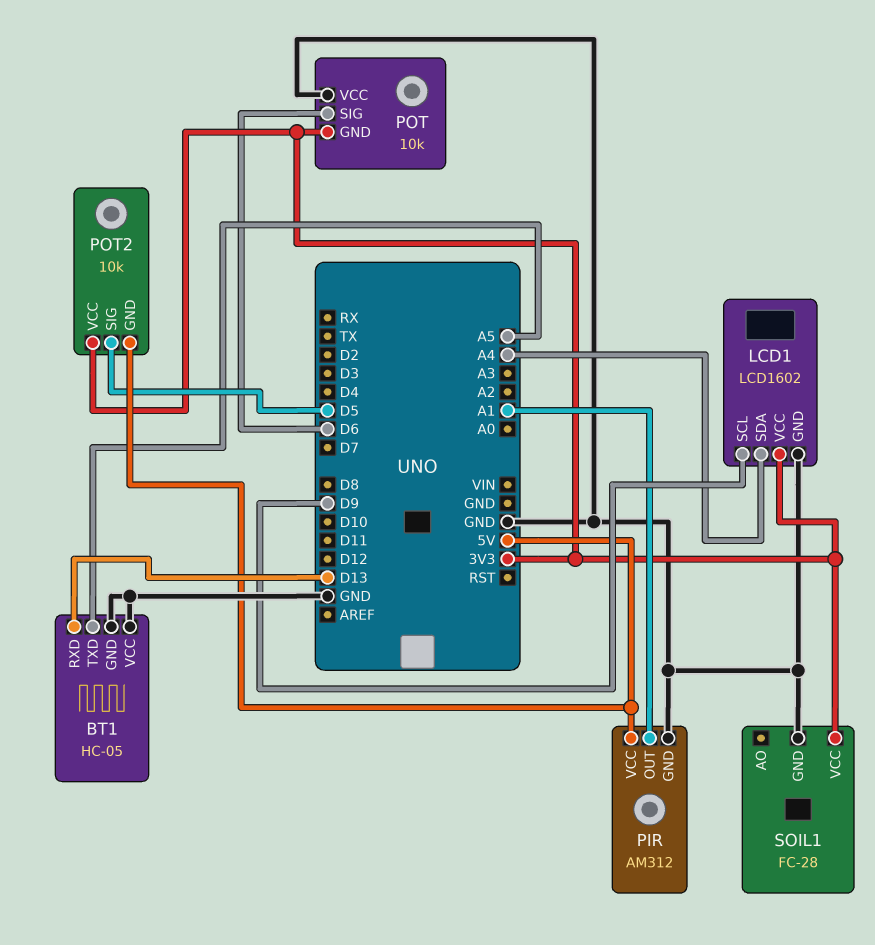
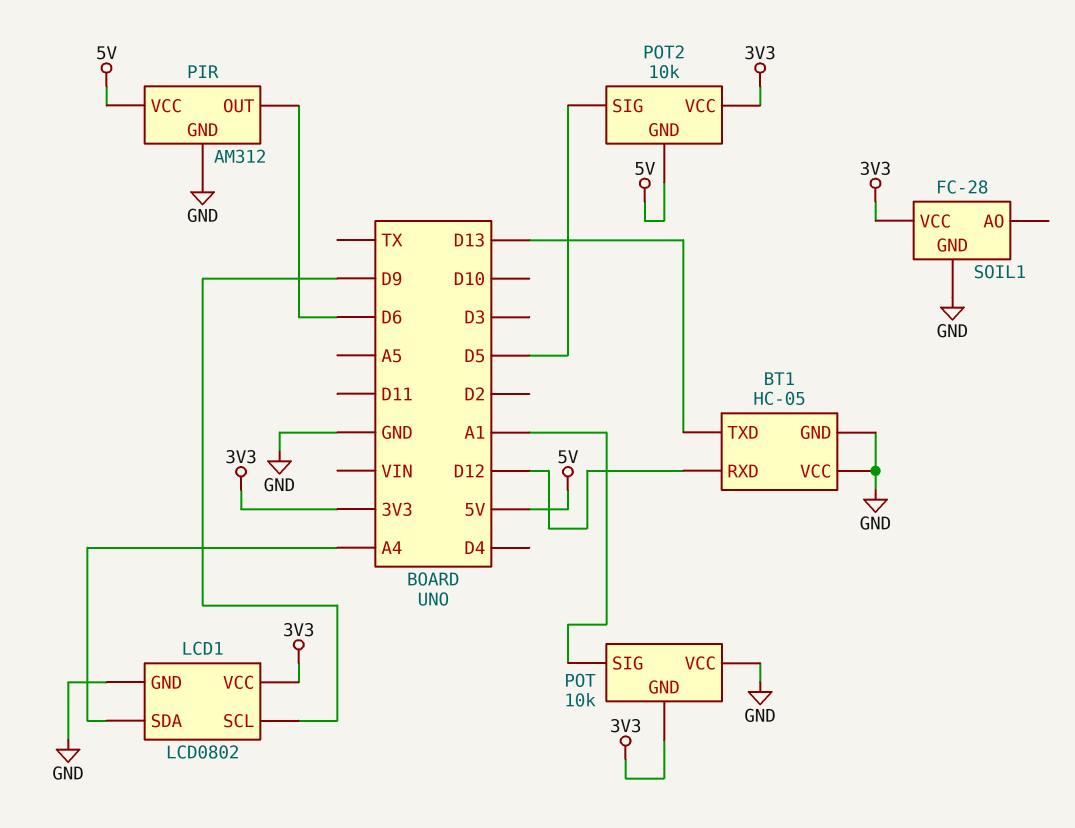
BT1 pin RXD: D13 -> D12
BT1 pin TXD: A5 -> D13
LCD1: LCD1602 -> LCD0802
PIR pin OUT: A1 -> D6
POT pin SIG: D6 -> A1

